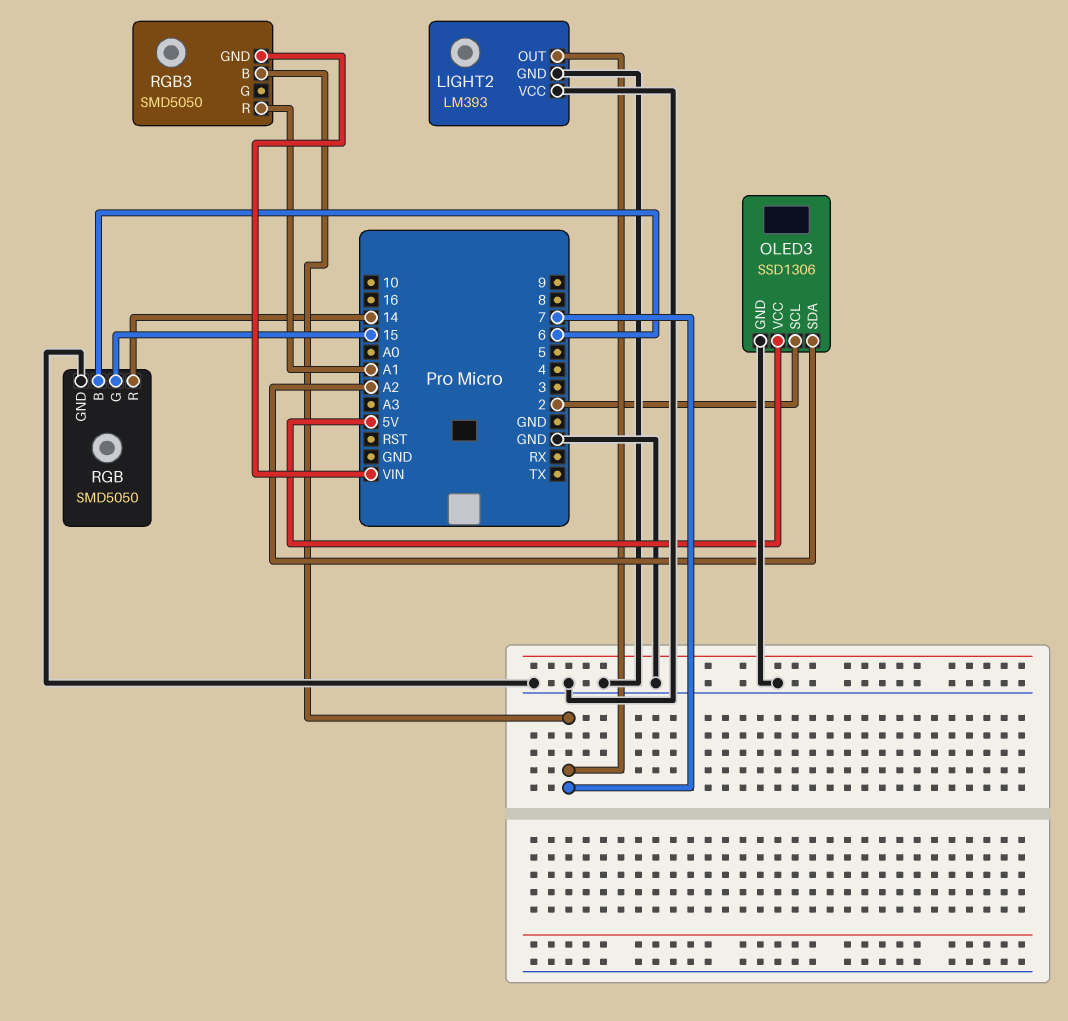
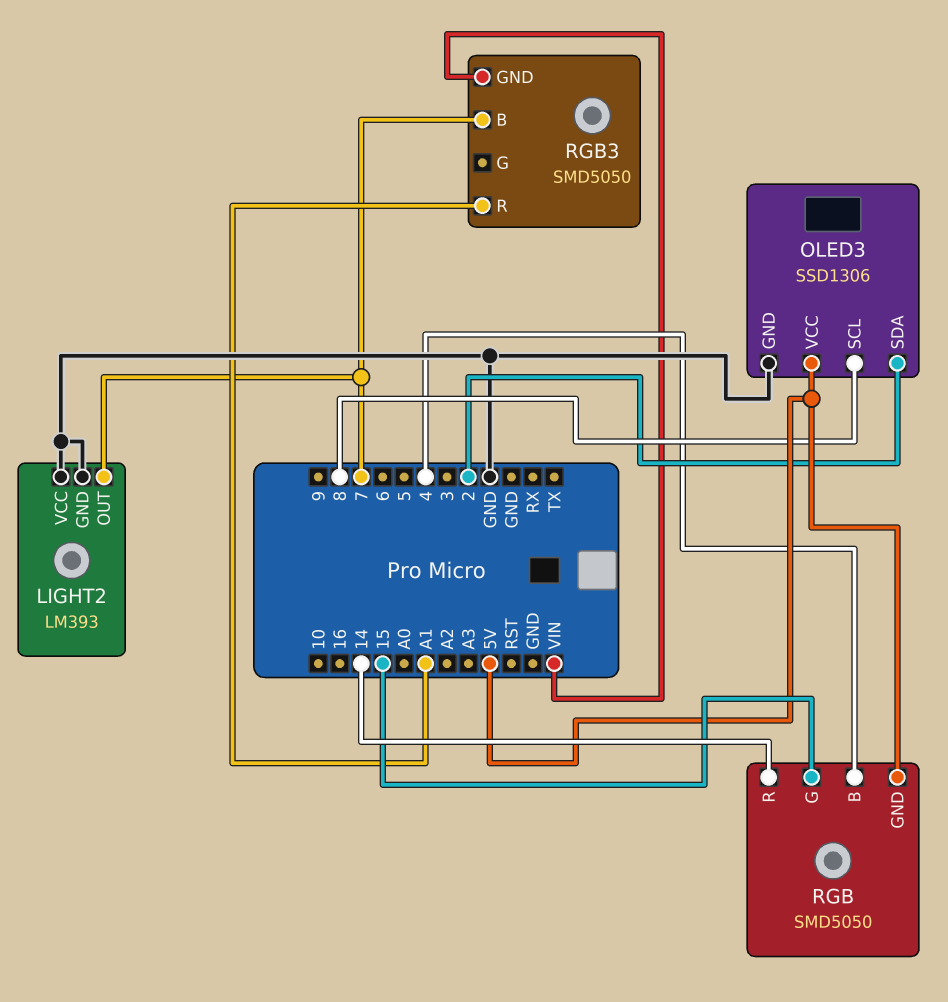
OLED3 pin SCL: 2 -> 8
OLED3 pin SDA: A2 -> 2
RGB pin B: 6 -> 4
RGB pin GND: GND -> 5V

